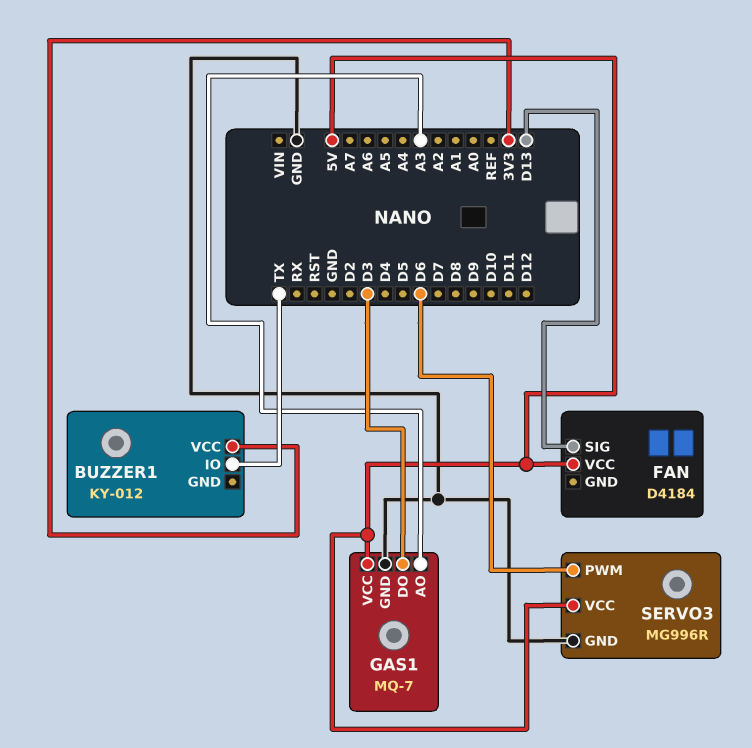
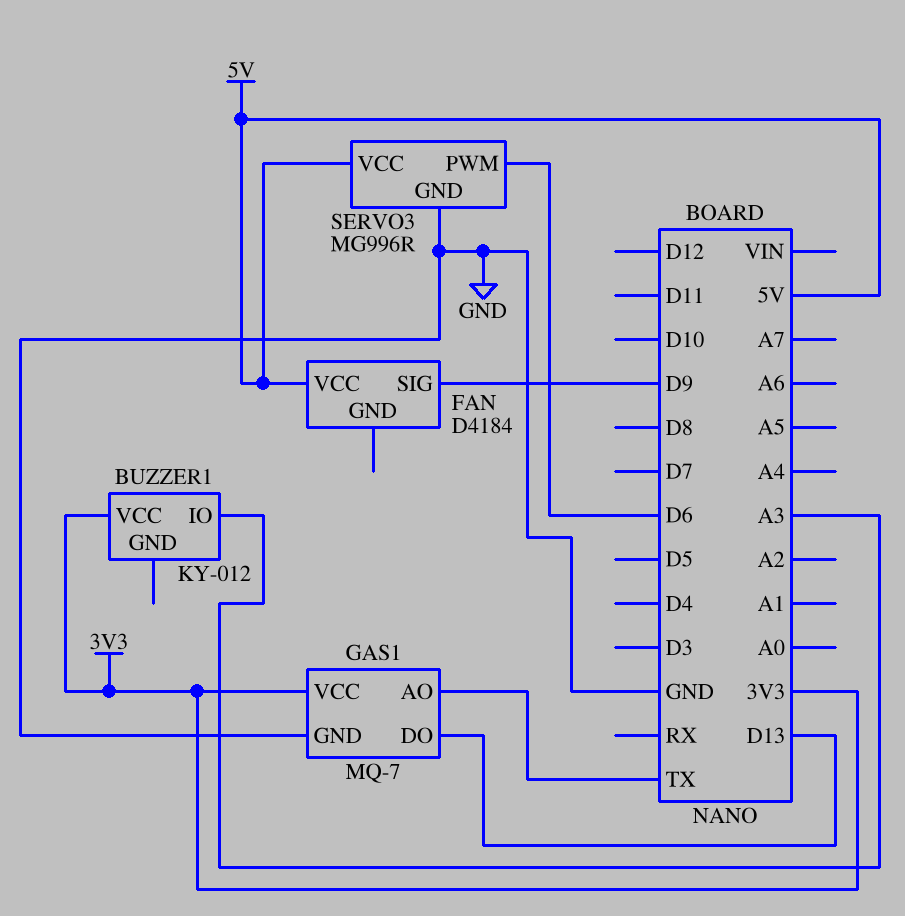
BUZZER1 pin IO: TX -> A3
FAN pin SIG: D13 -> D9
GAS1 pin AO: A3 -> TX
GAS1 pin DO: D3 -> D13
GAS1 pin VCC: 5V -> 3V3

